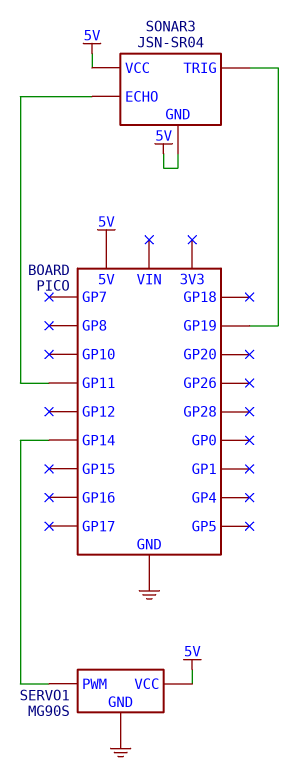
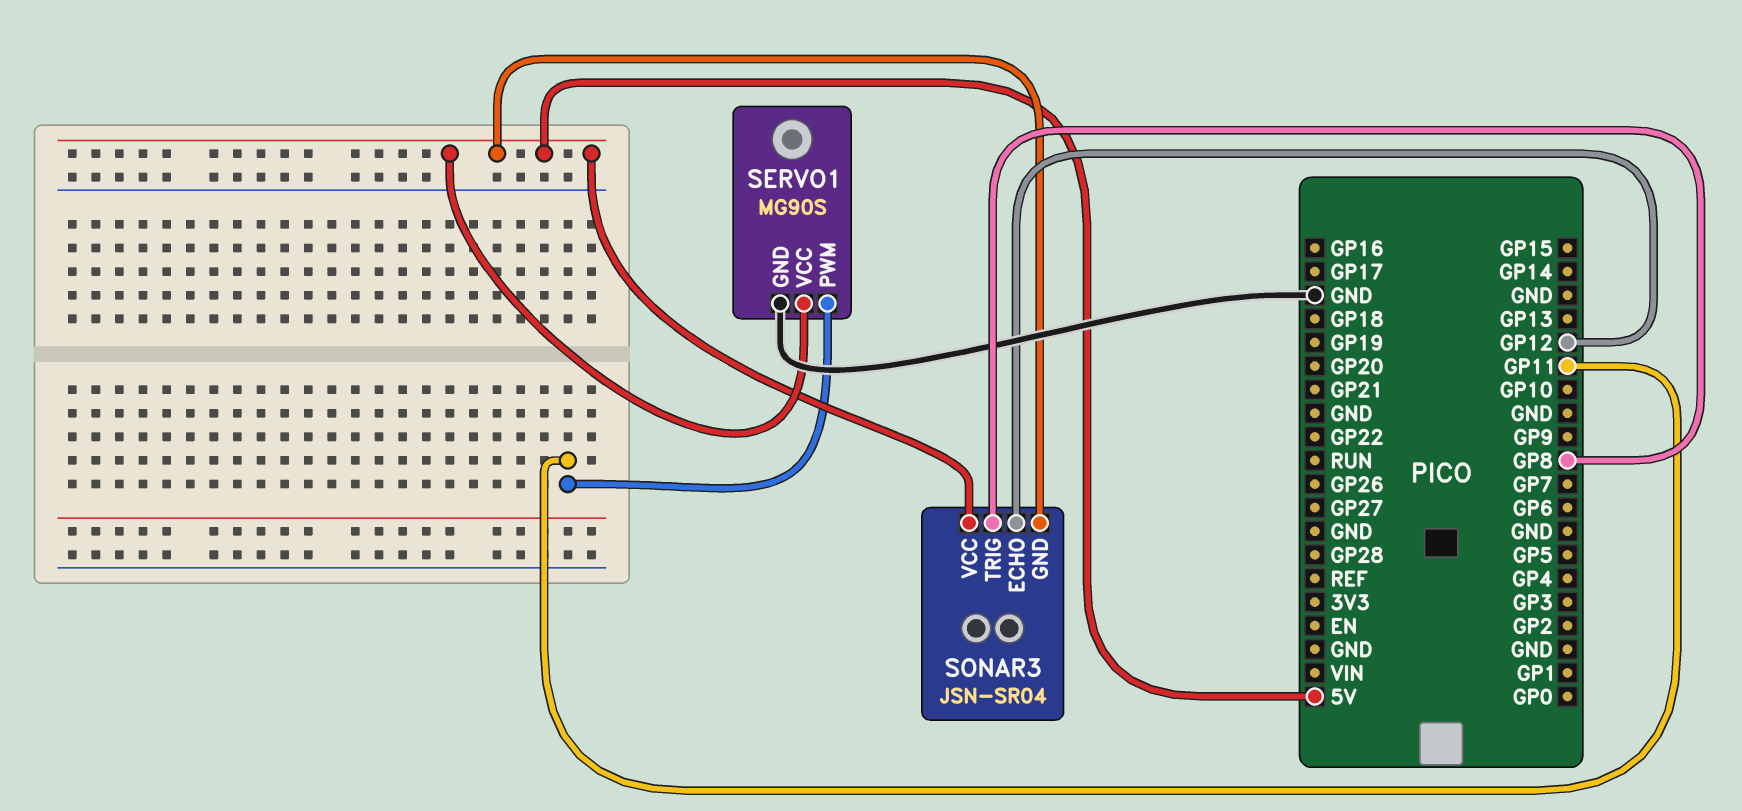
SERVO1 pin PWM: GP14 -> GP11
SONAR3 pin ECHO: GP11 -> GP12
SONAR3 pin TRIG: GP19 -> GP8

